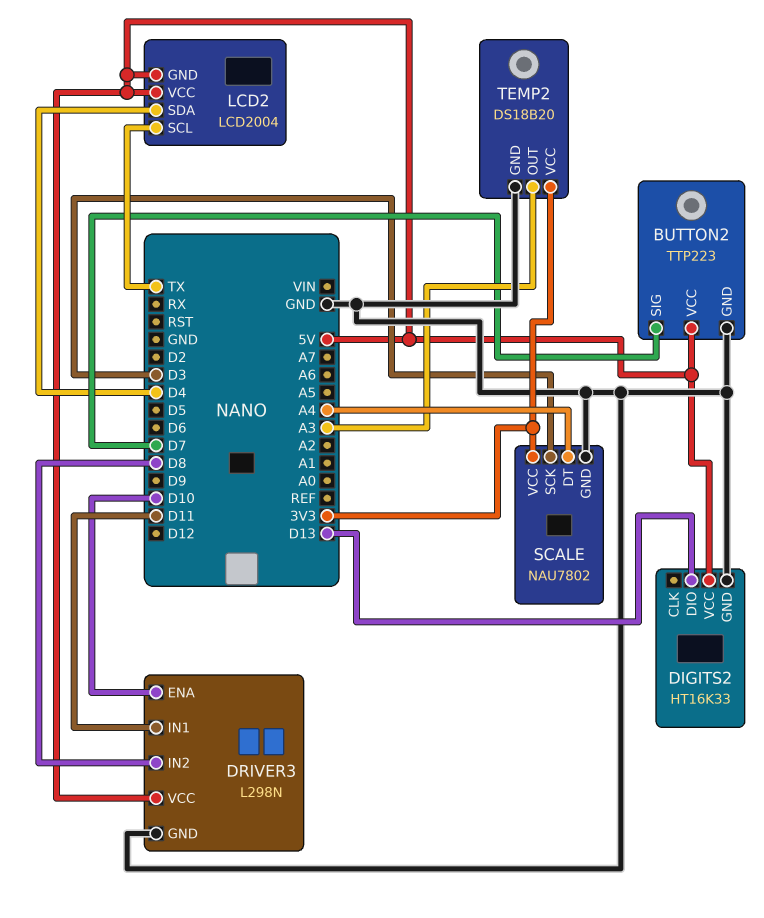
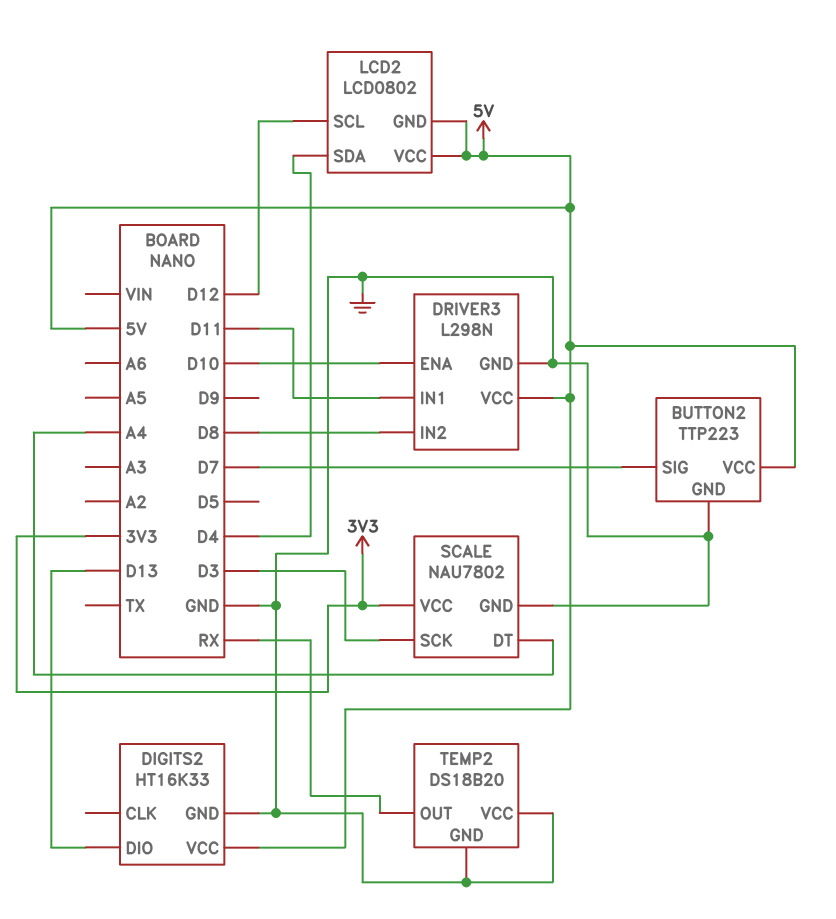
LCD2: LCD2004 -> LCD0802
LCD2 pin SCL: TX -> D12
TEMP2 pin OUT: A3 -> RX
TEMP2 pin VCC: 3V3 -> GND

